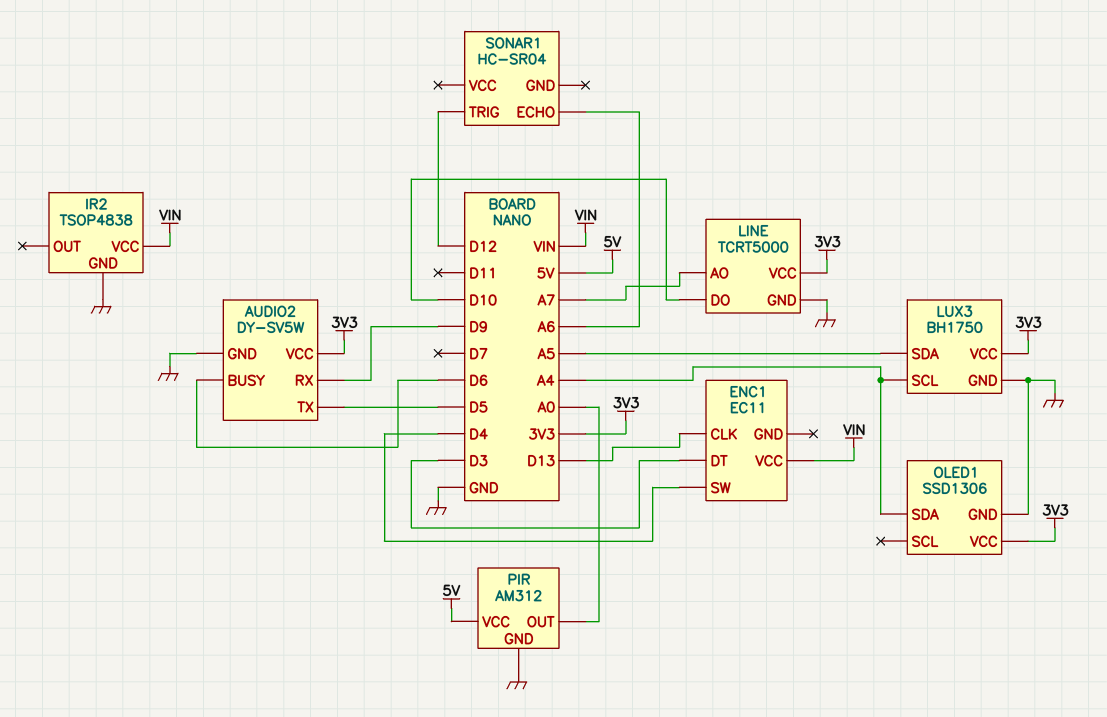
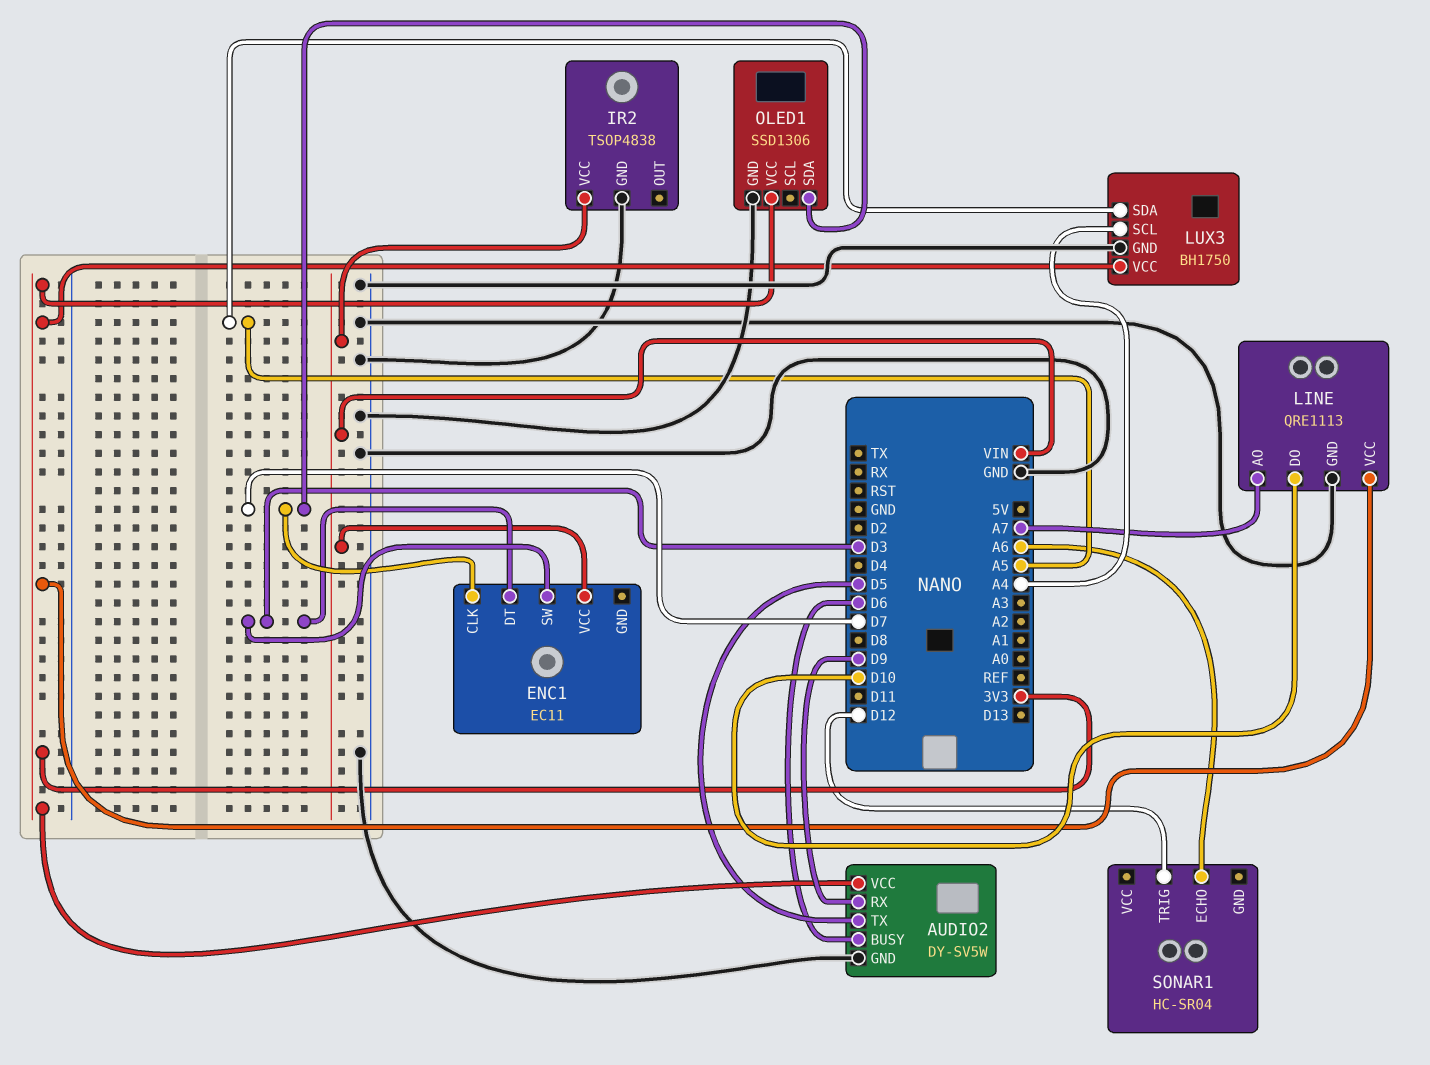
ENC1 pin CLK: D13 -> D7
ENC1 pin SW: D4 -> D3
LINE: TCRT5000 -> QRE1113
OLED1 pin SDA: A4 -> D7
PIR: AM312 -> none
PIR pin GND: GND -> none
PIR pin OUT: A0 -> none
PIR pin VCC: 5V -> none

